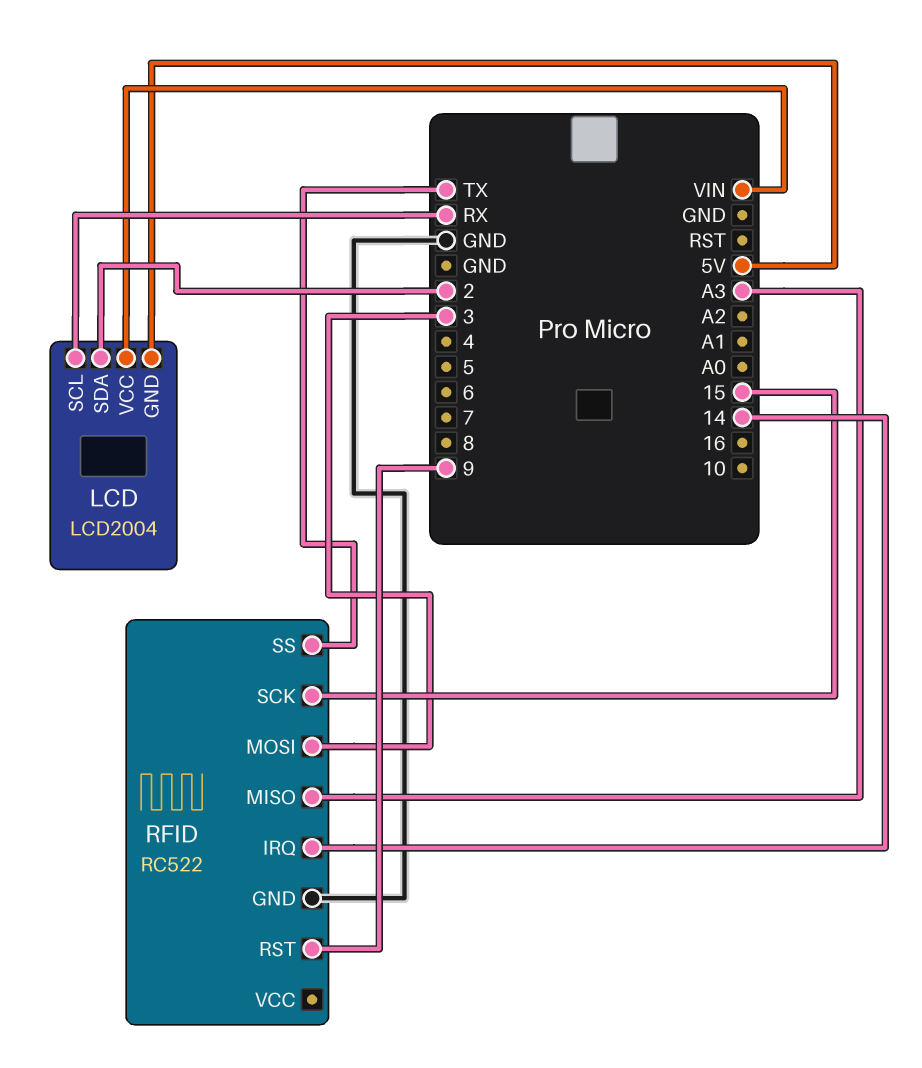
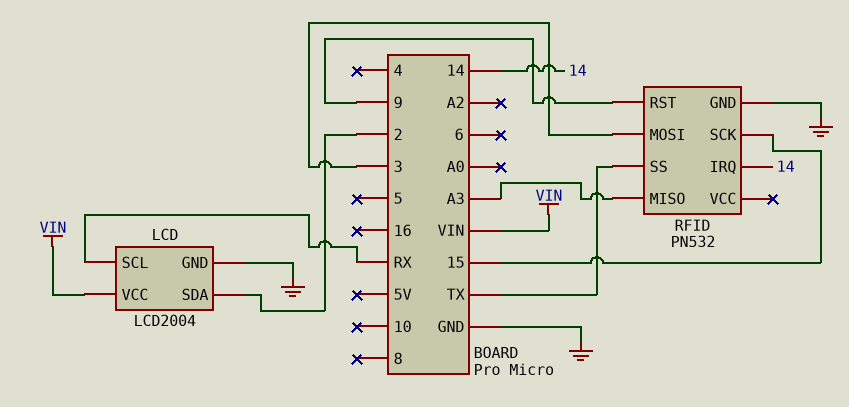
LCD pin GND: 5V -> GND
RFID: RC522 -> PN532

